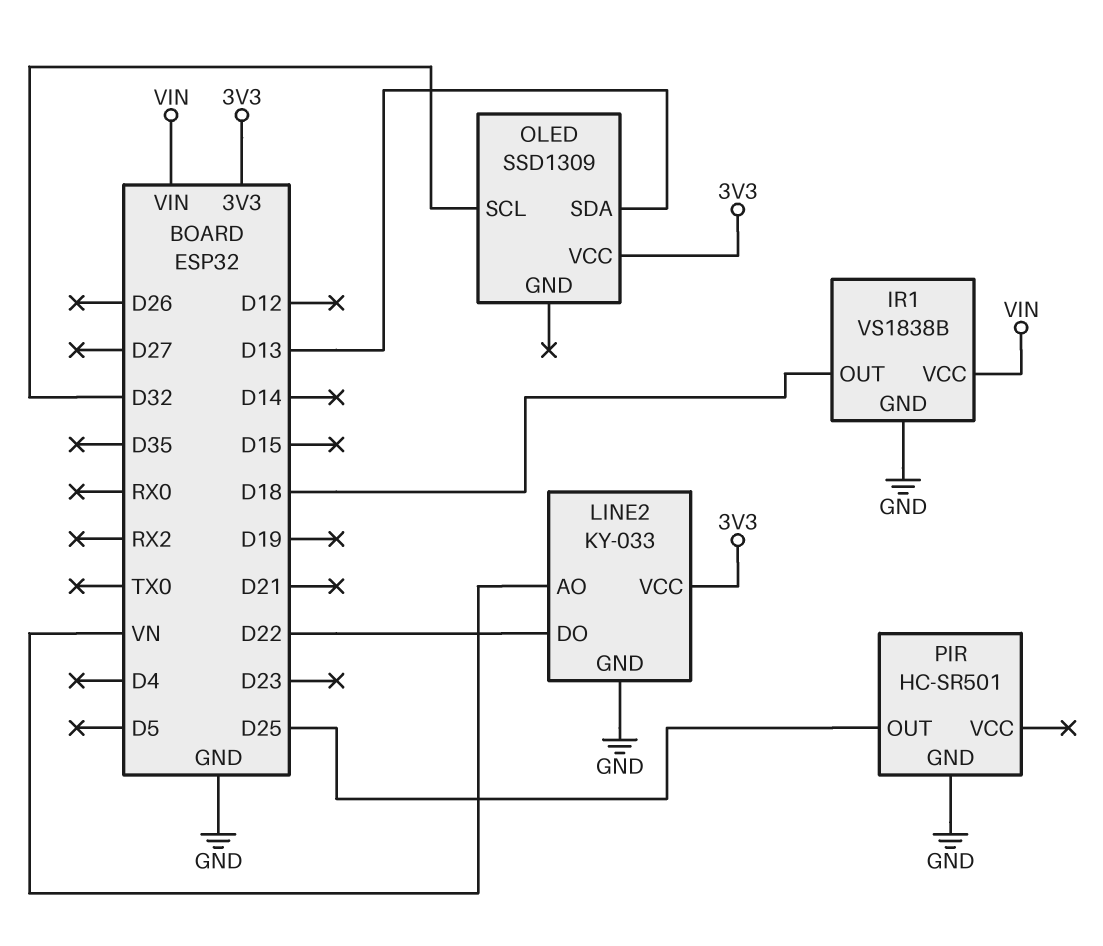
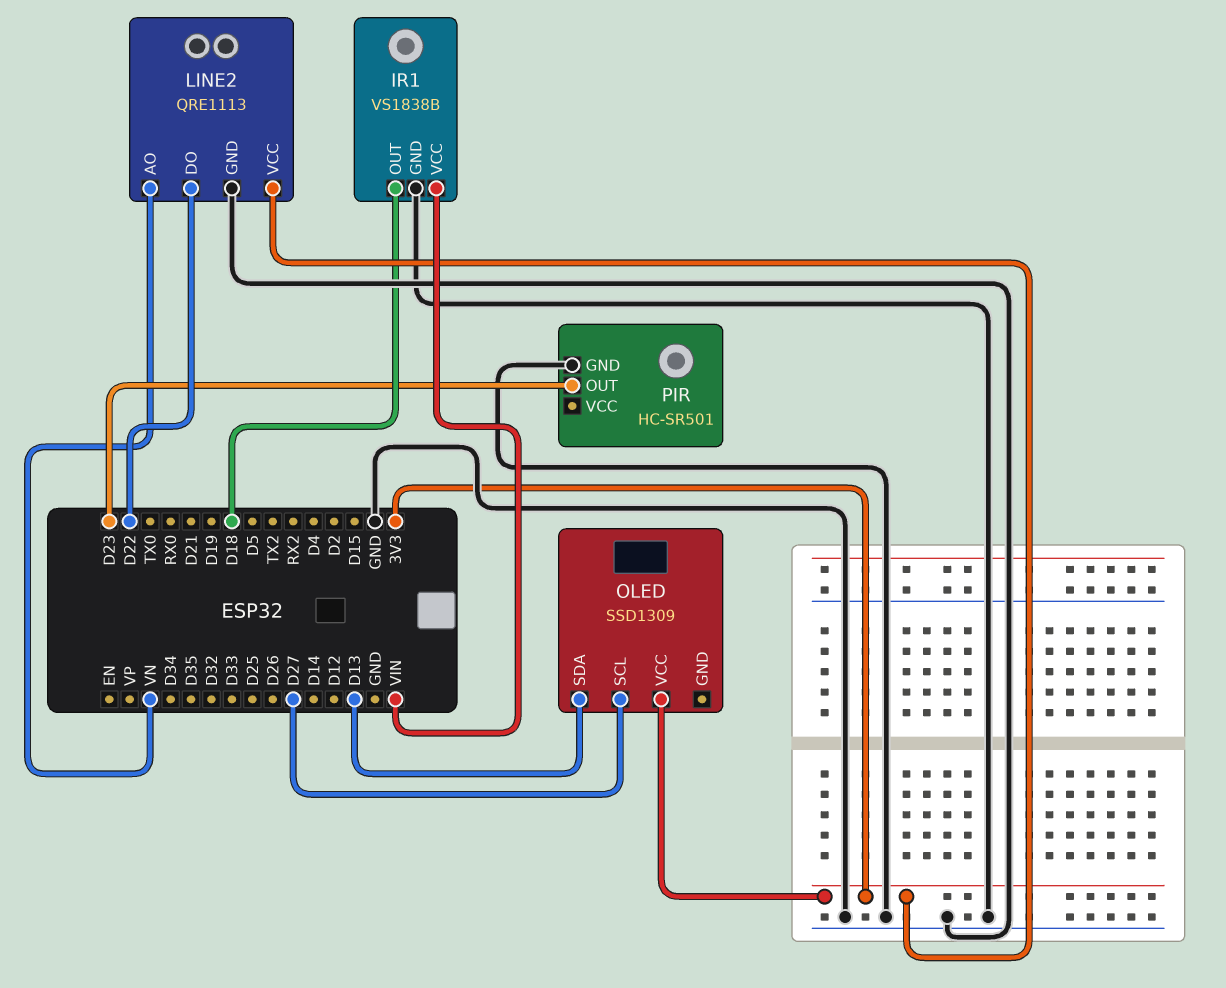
LINE2: KY-033 -> QRE1113
OLED pin SCL: D32 -> D27
PIR pin OUT: D25 -> D23

